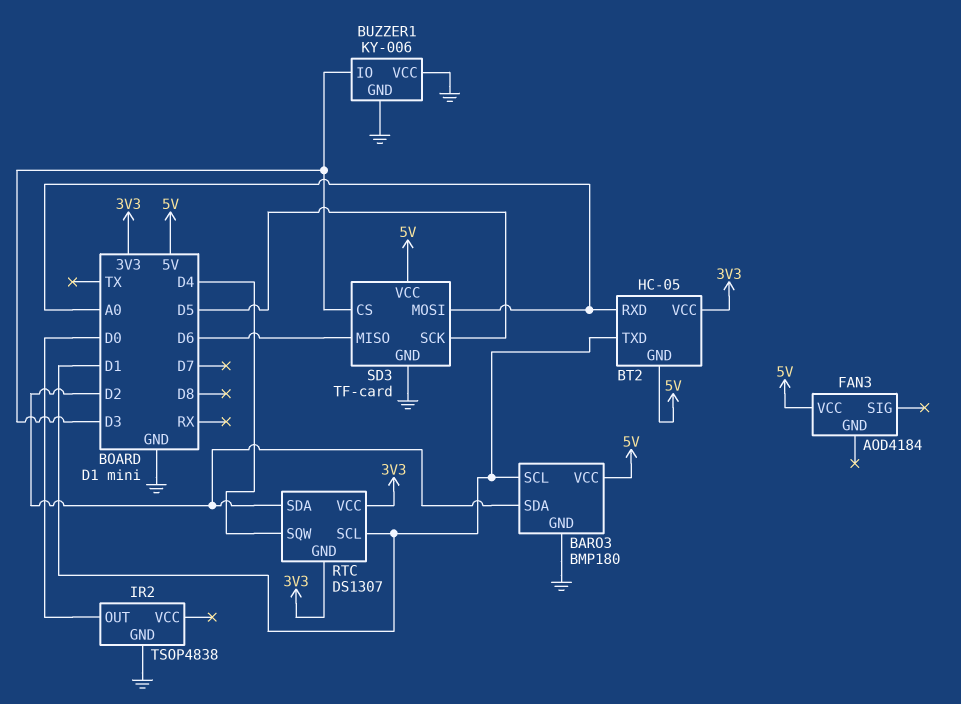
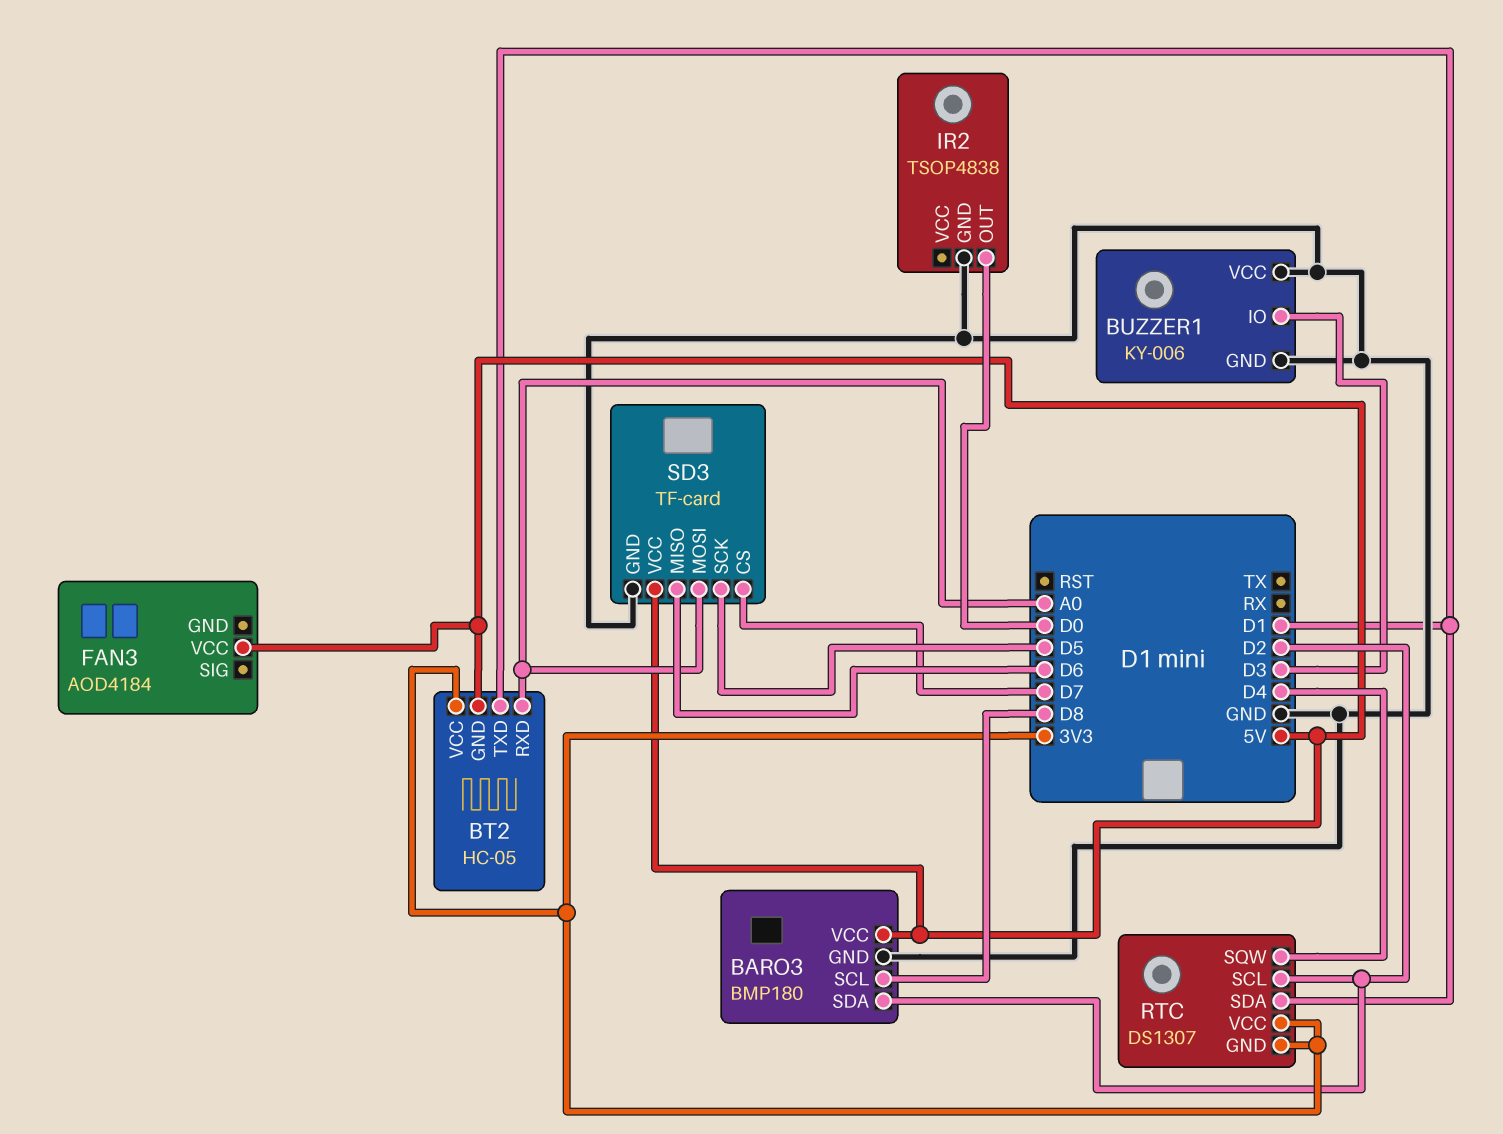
BARO3 pin SCL: D1 -> D8
RTC pin SCL: D1 -> D2
RTC pin SDA: D2 -> D1
SD3 pin CS: D3 -> D7

